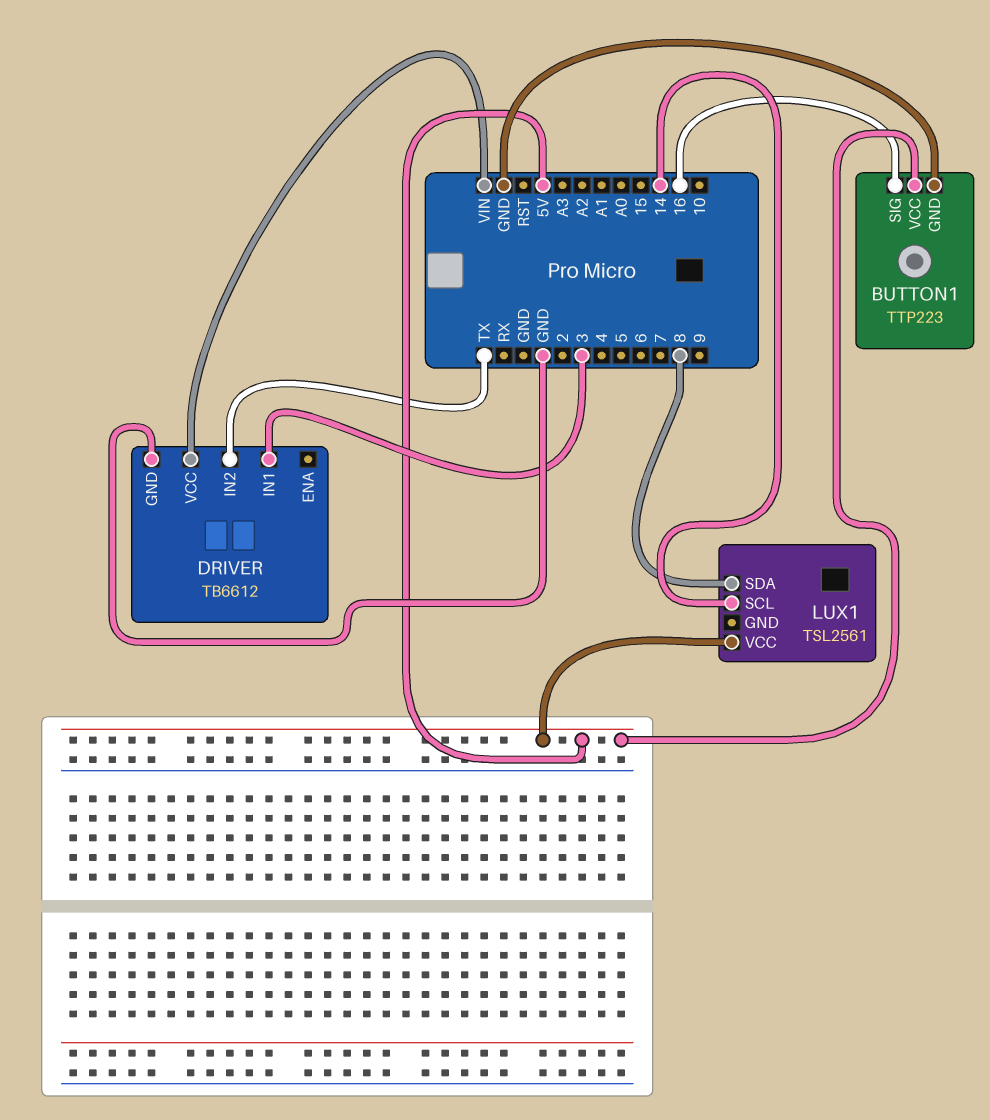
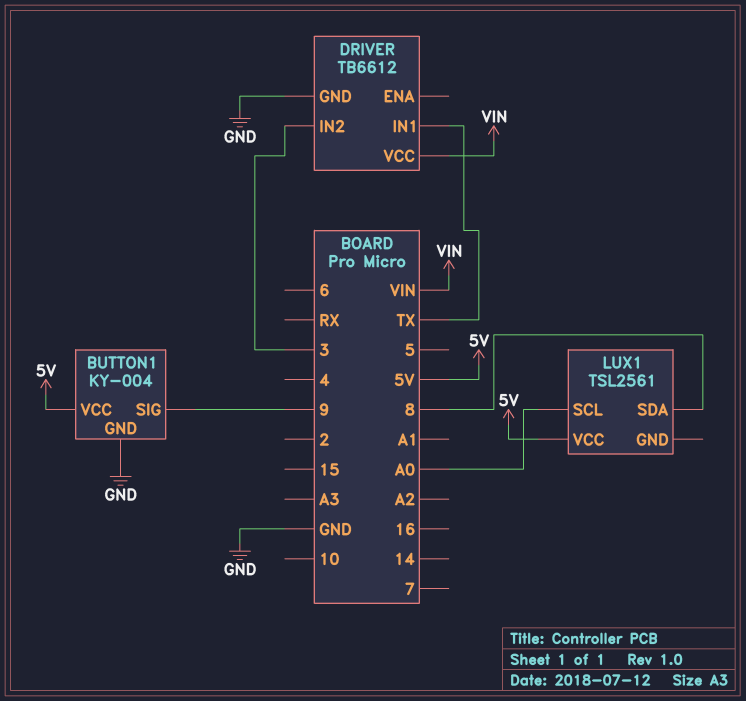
BUTTON1: TTP223 -> KY-004
BUTTON1 pin SIG: 16 -> 9
DRIVER pin IN1: 3 -> TX
DRIVER pin IN2: TX -> 3
LUX1 pin SCL: 14 -> A0

